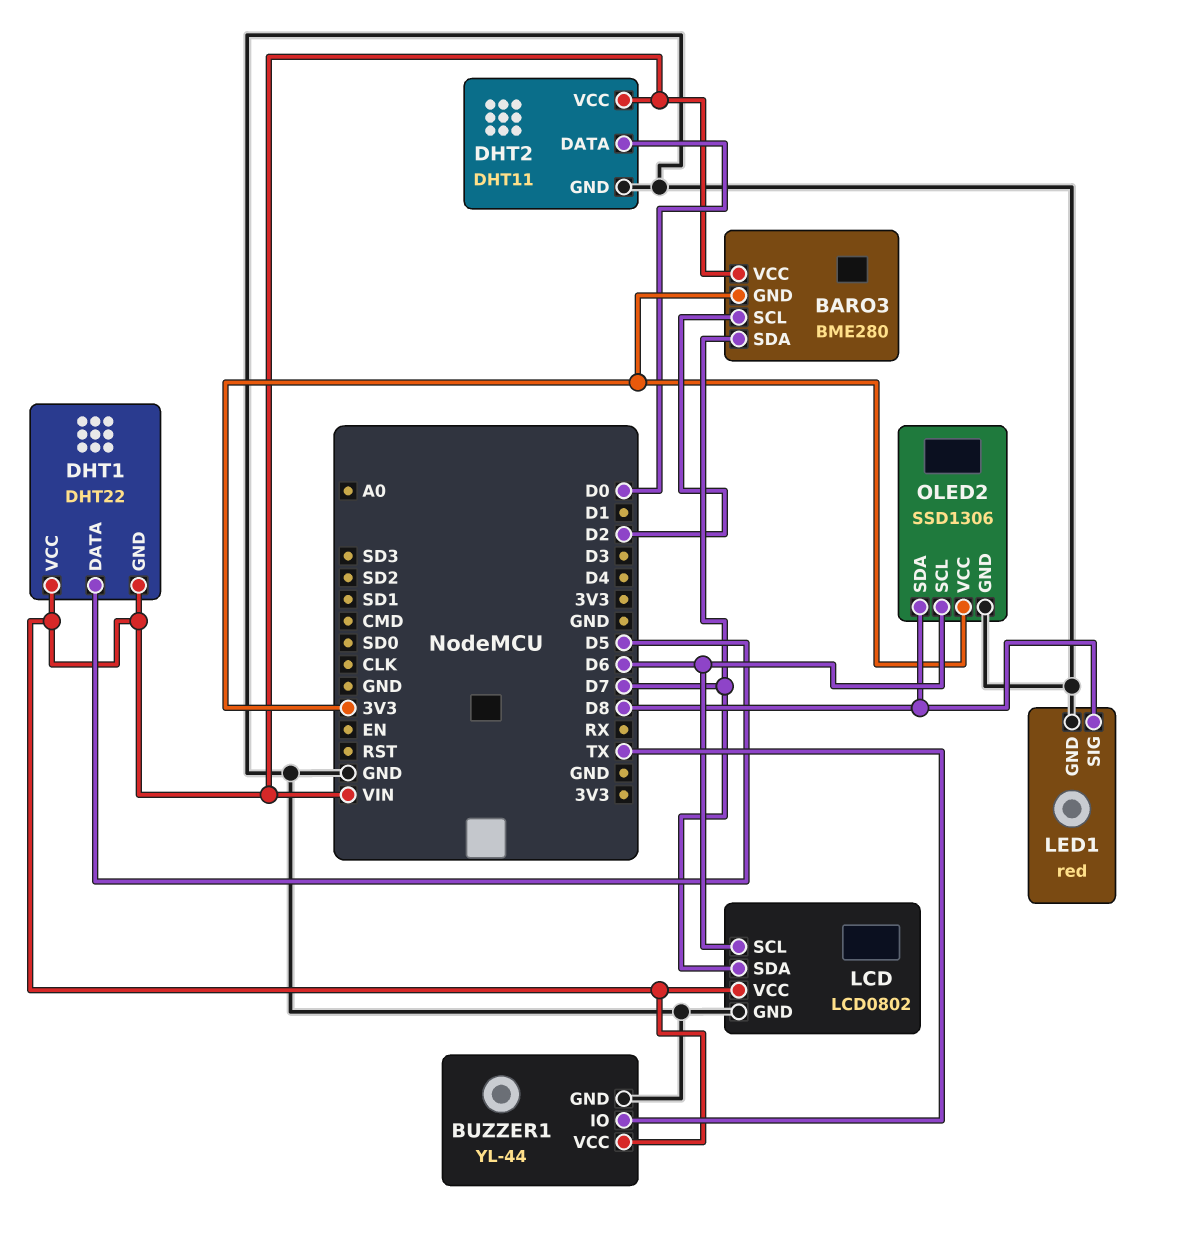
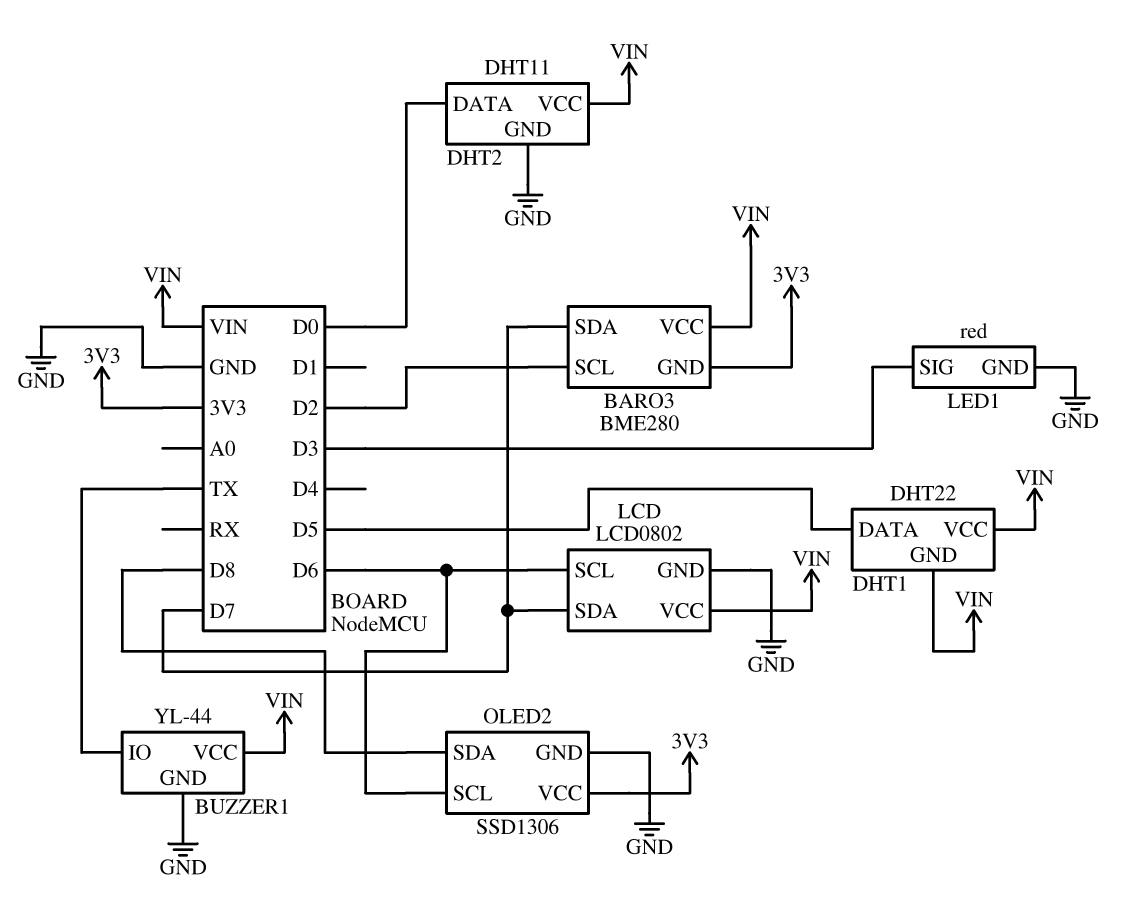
LED1 pin SIG: D8 -> D3

